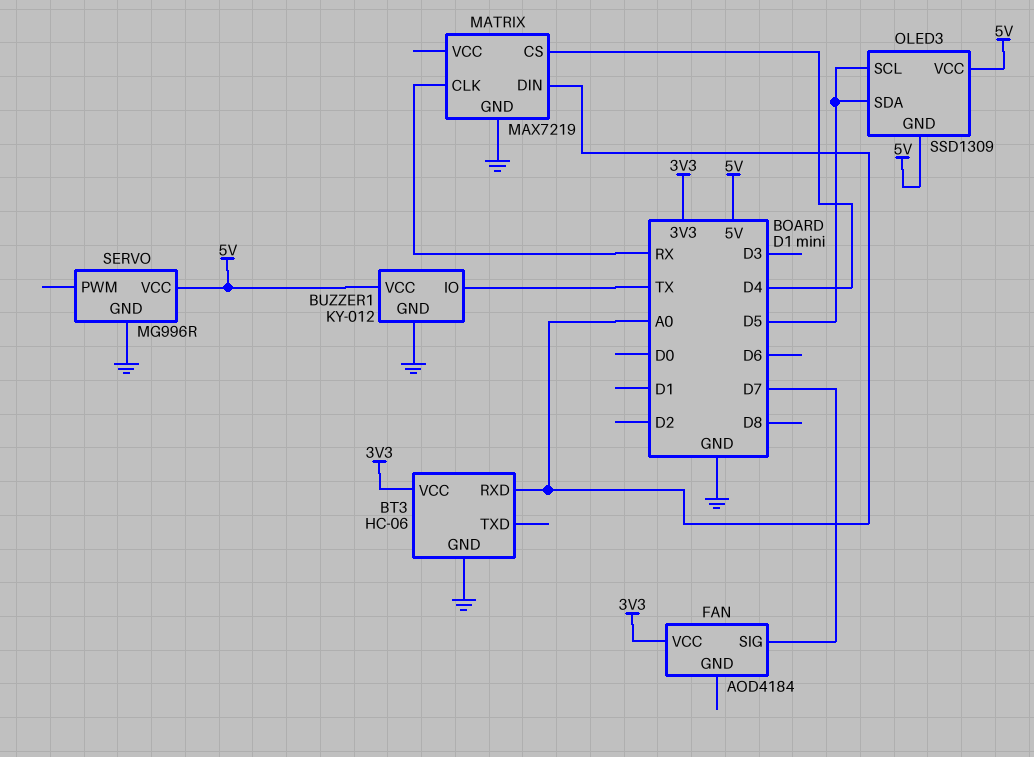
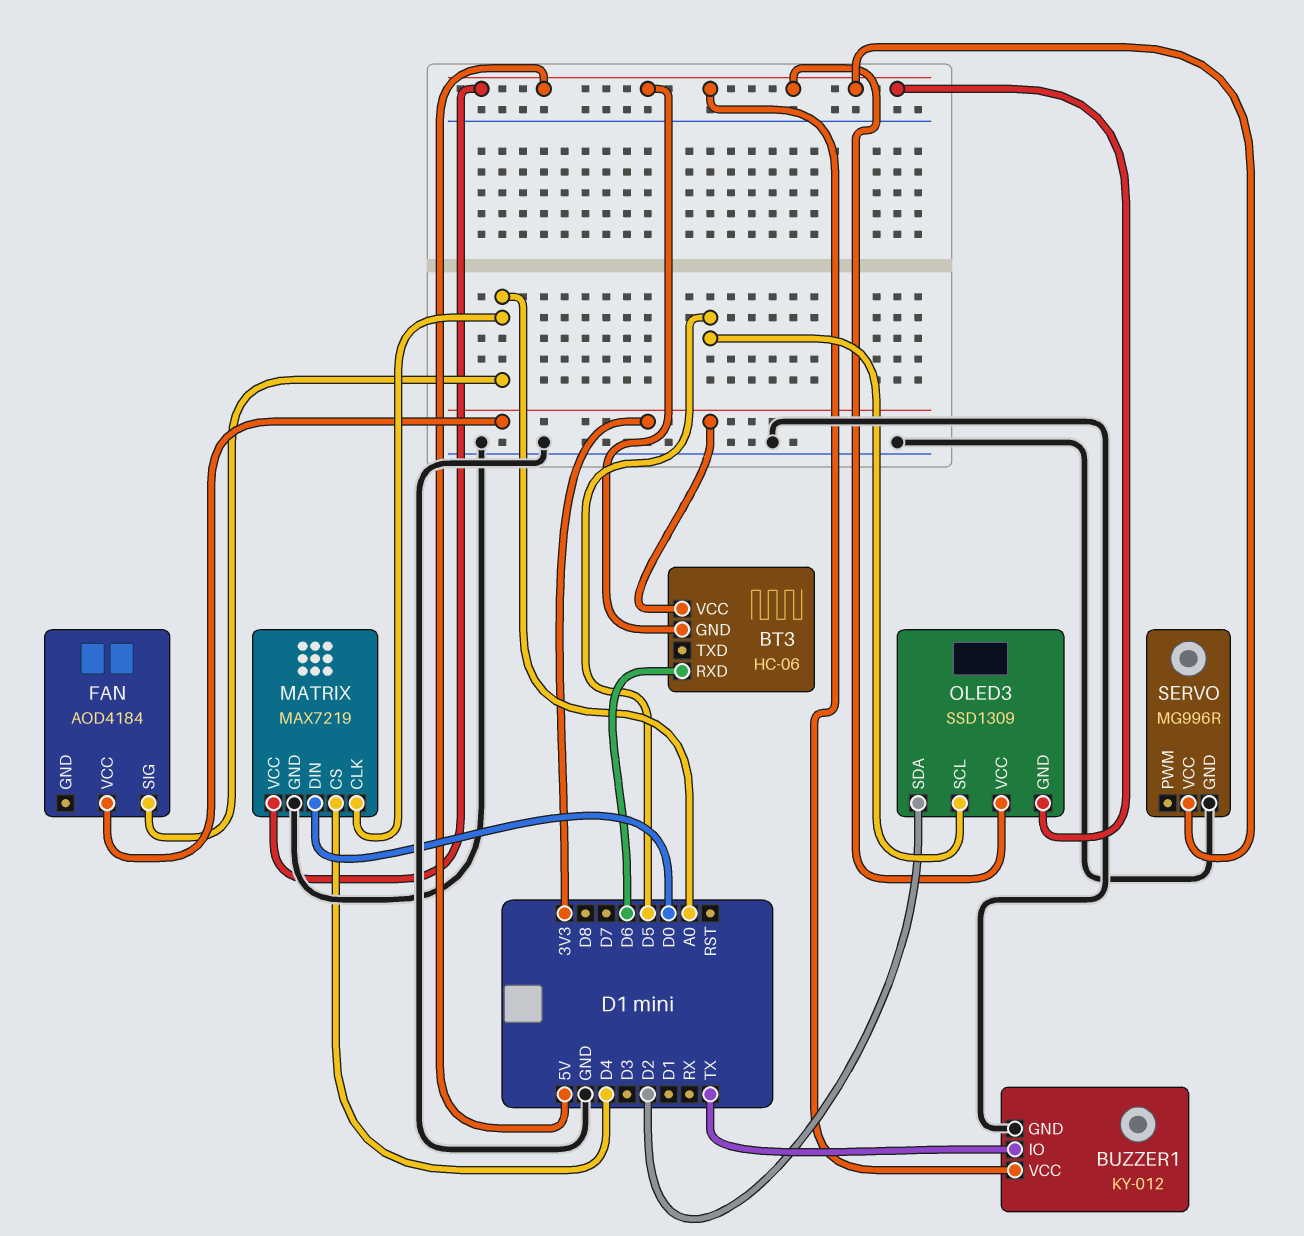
BT3 pin GND: GND -> 5V
BT3 pin RXD: A0 -> D6
FAN pin SIG: D7 -> A0
MATRIX pin CLK: RX -> A0
MATRIX pin DIN: A0 -> D0
MATRIX pin VCC: none -> 5V
OLED3 pin SDA: D5 -> D2

